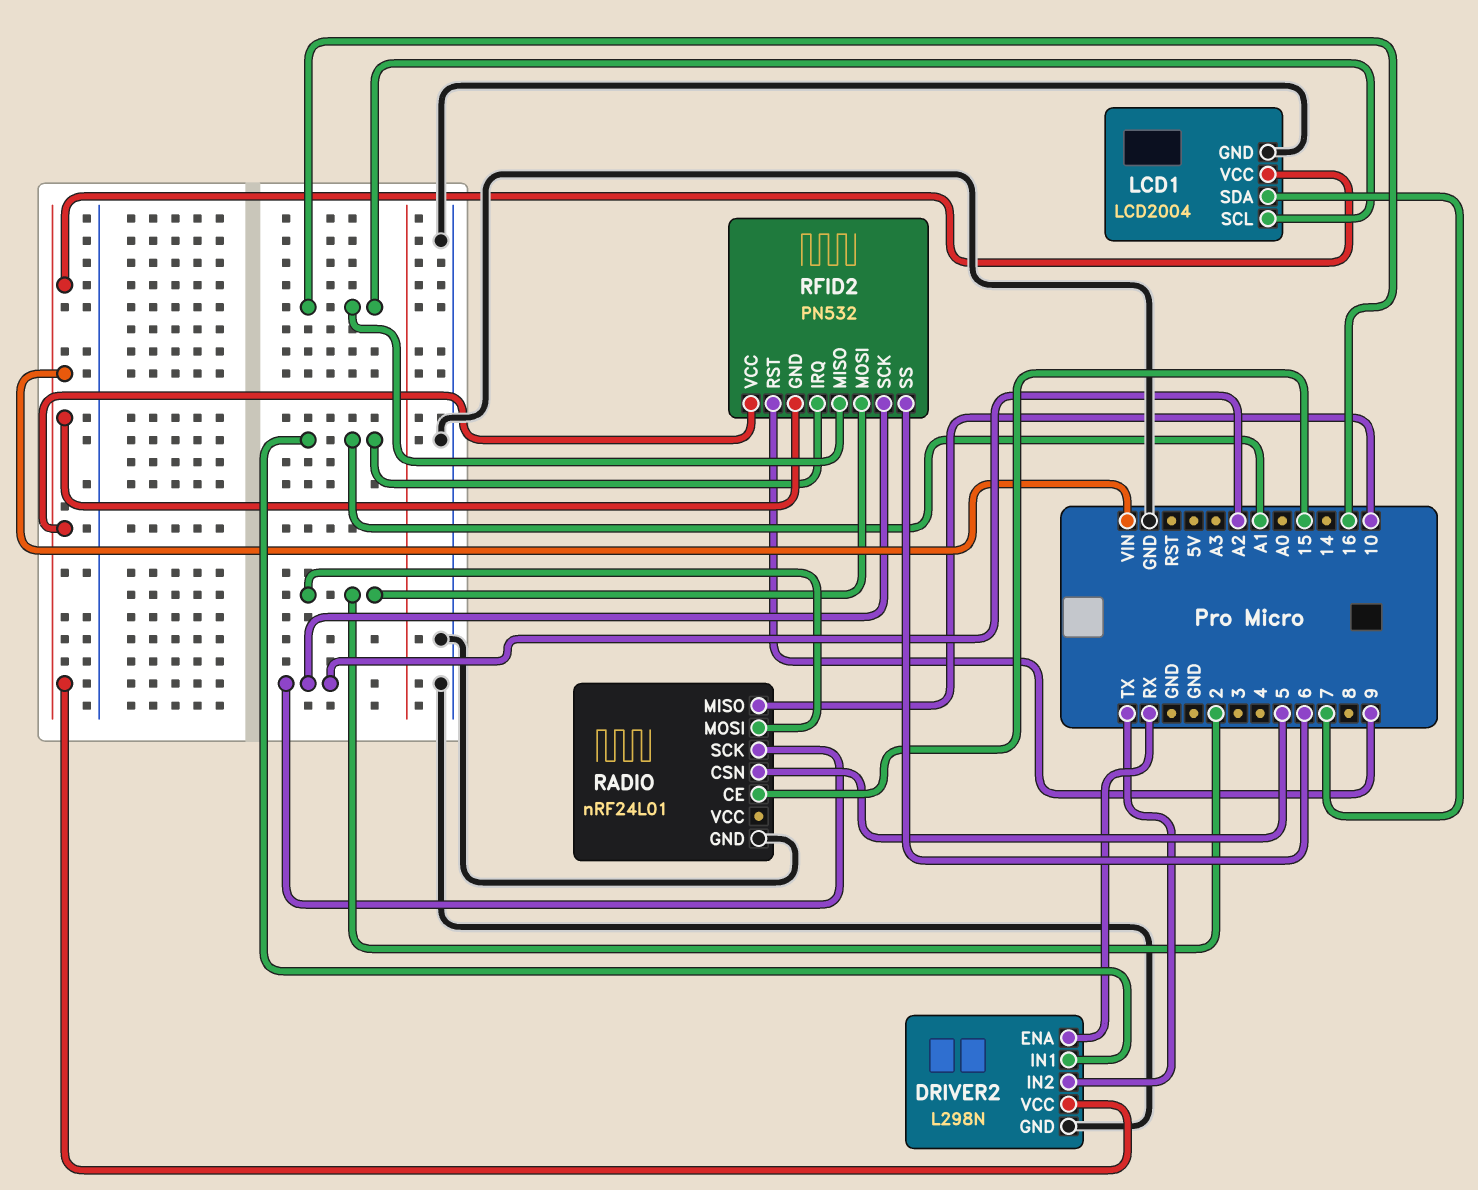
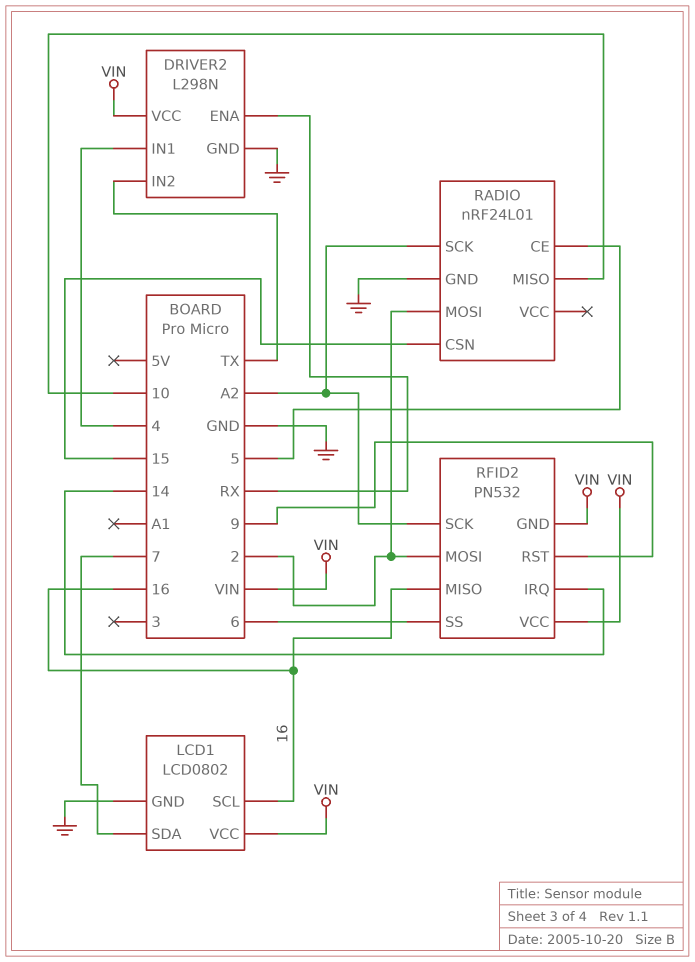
DRIVER2 pin IN1: A1 -> 4
LCD1: LCD2004 -> LCD0802
RADIO pin CE: 15 -> 5
RADIO pin CSN: 5 -> 15
RFID2 pin IRQ: A1 -> 14

